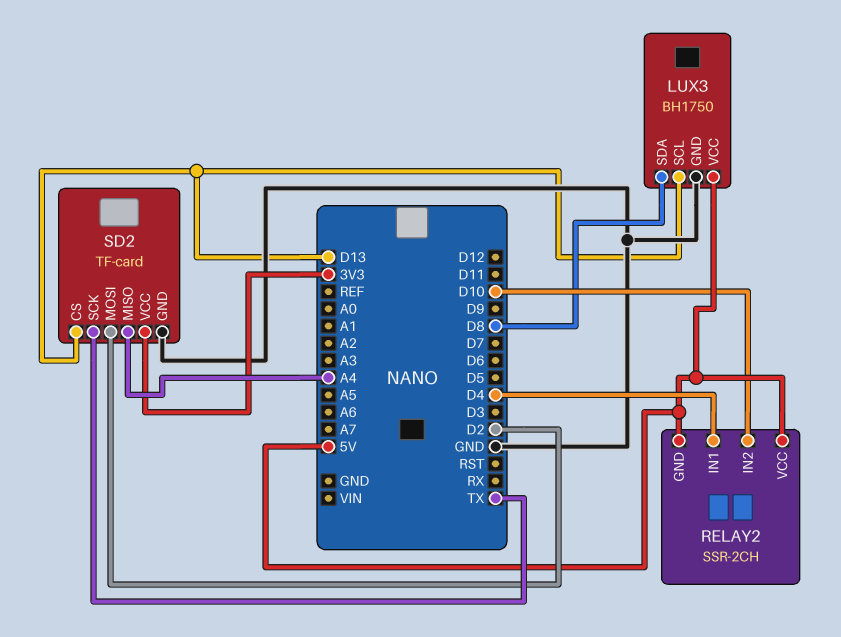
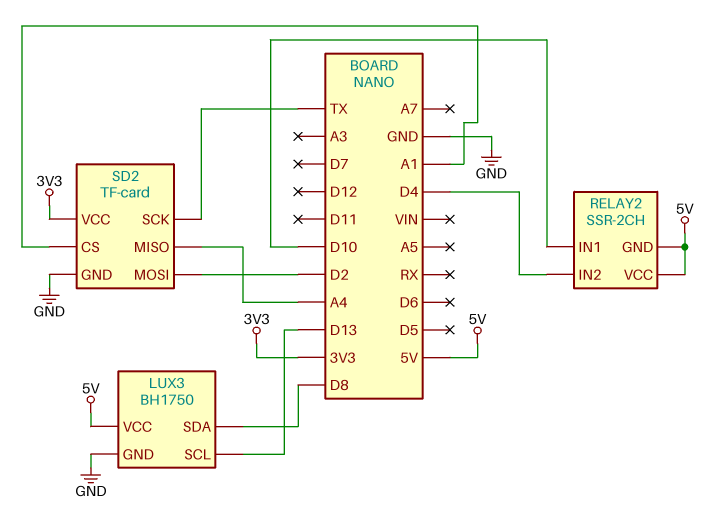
RELAY2 pin IN1: D4 -> D10
RELAY2 pin IN2: D10 -> D4
SD2 pin CS: D13 -> A1

